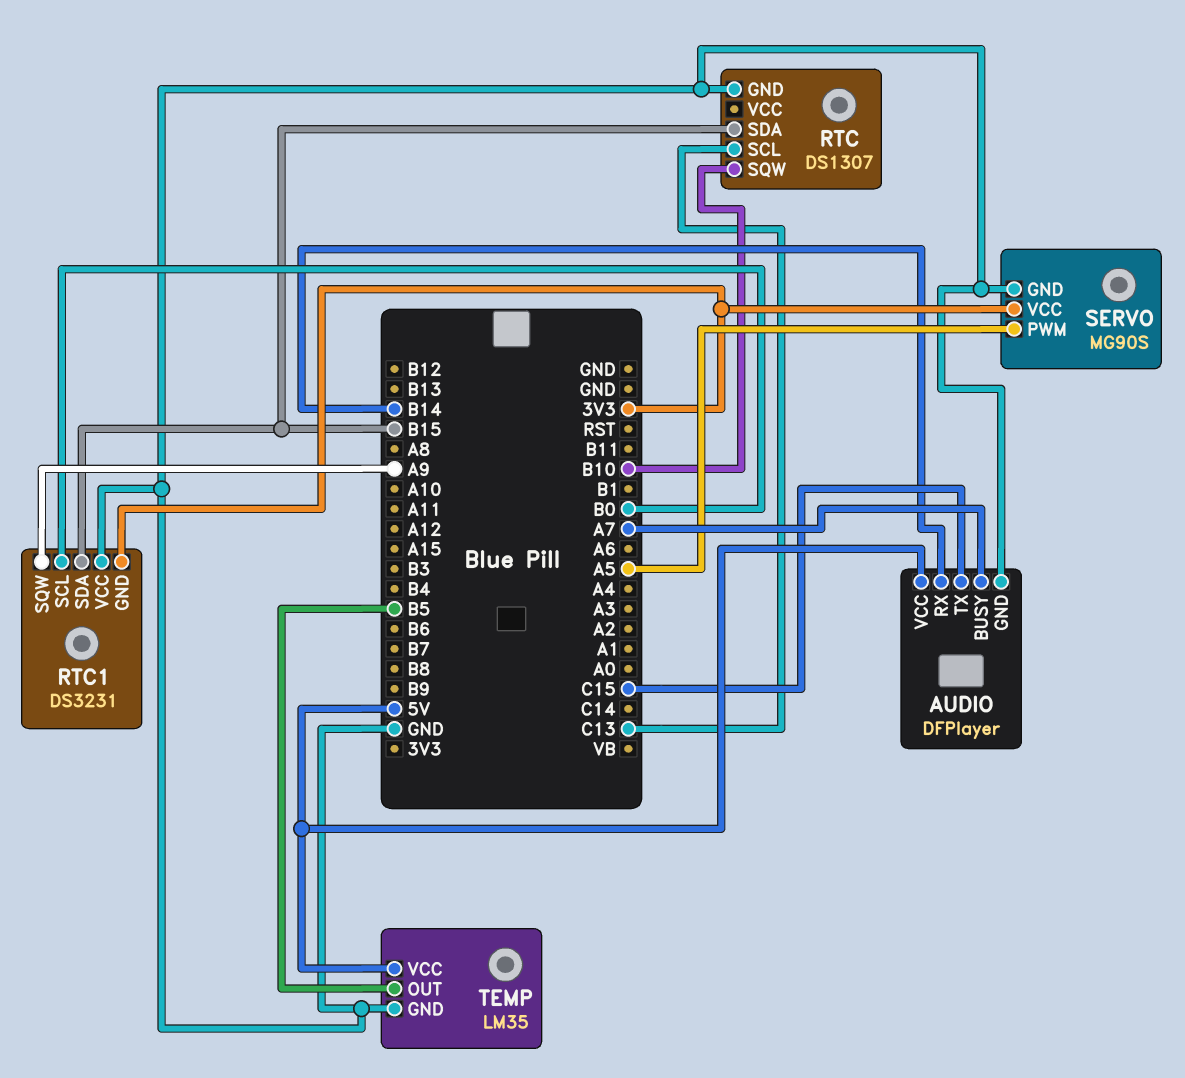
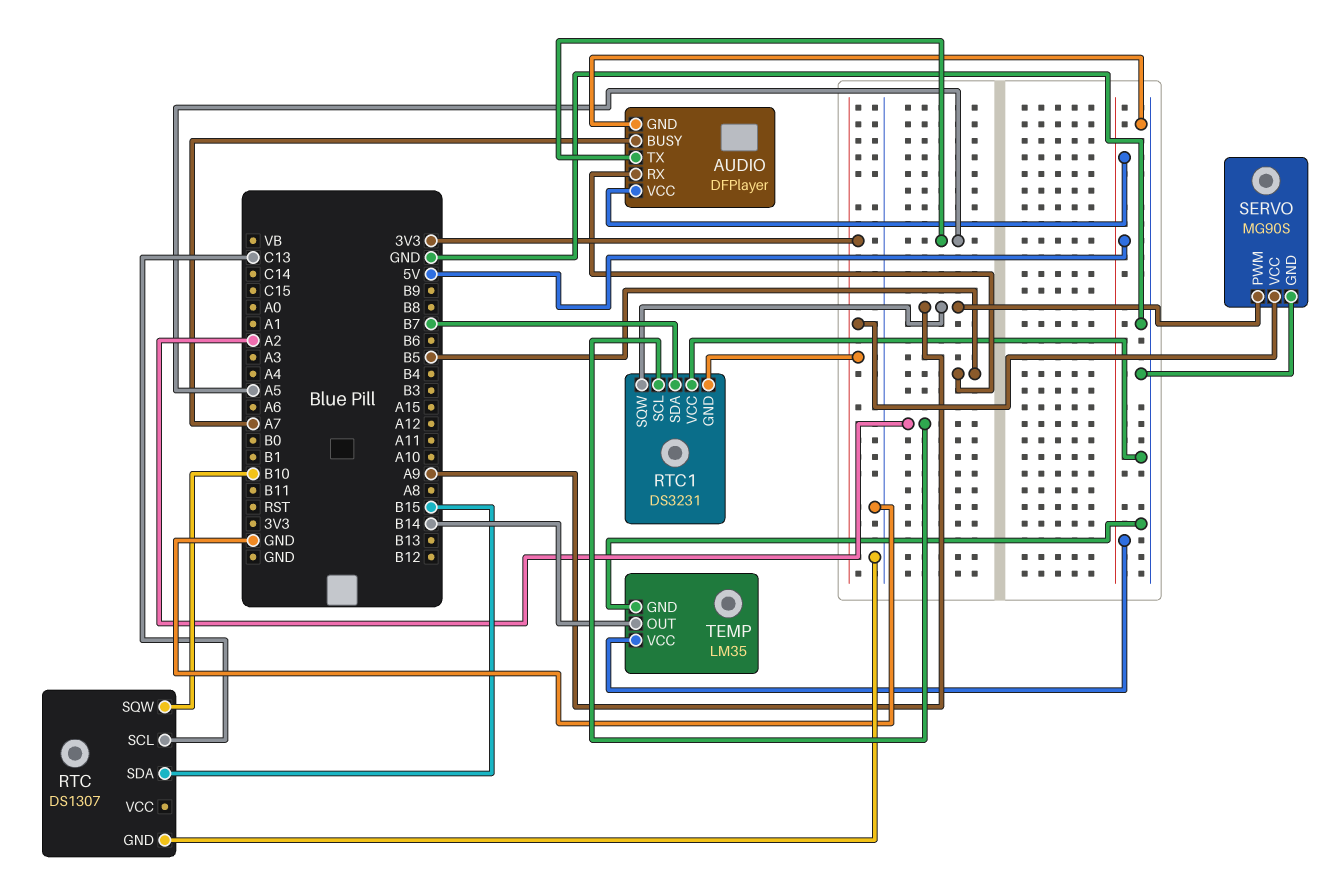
AUDIO pin RX: B14 -> B5
AUDIO pin TX: C15 -> A5
RTC1 pin SCL: B0 -> A2
RTC1 pin SDA: B15 -> B7
SERVO pin PWM: A5 -> A9
TEMP pin OUT: B5 -> B14

